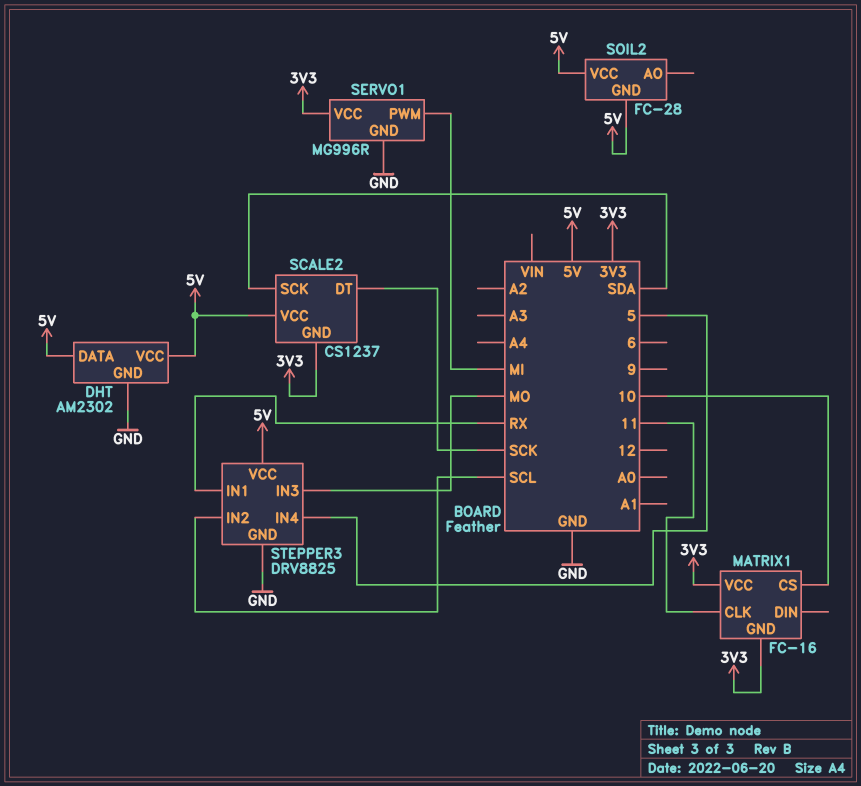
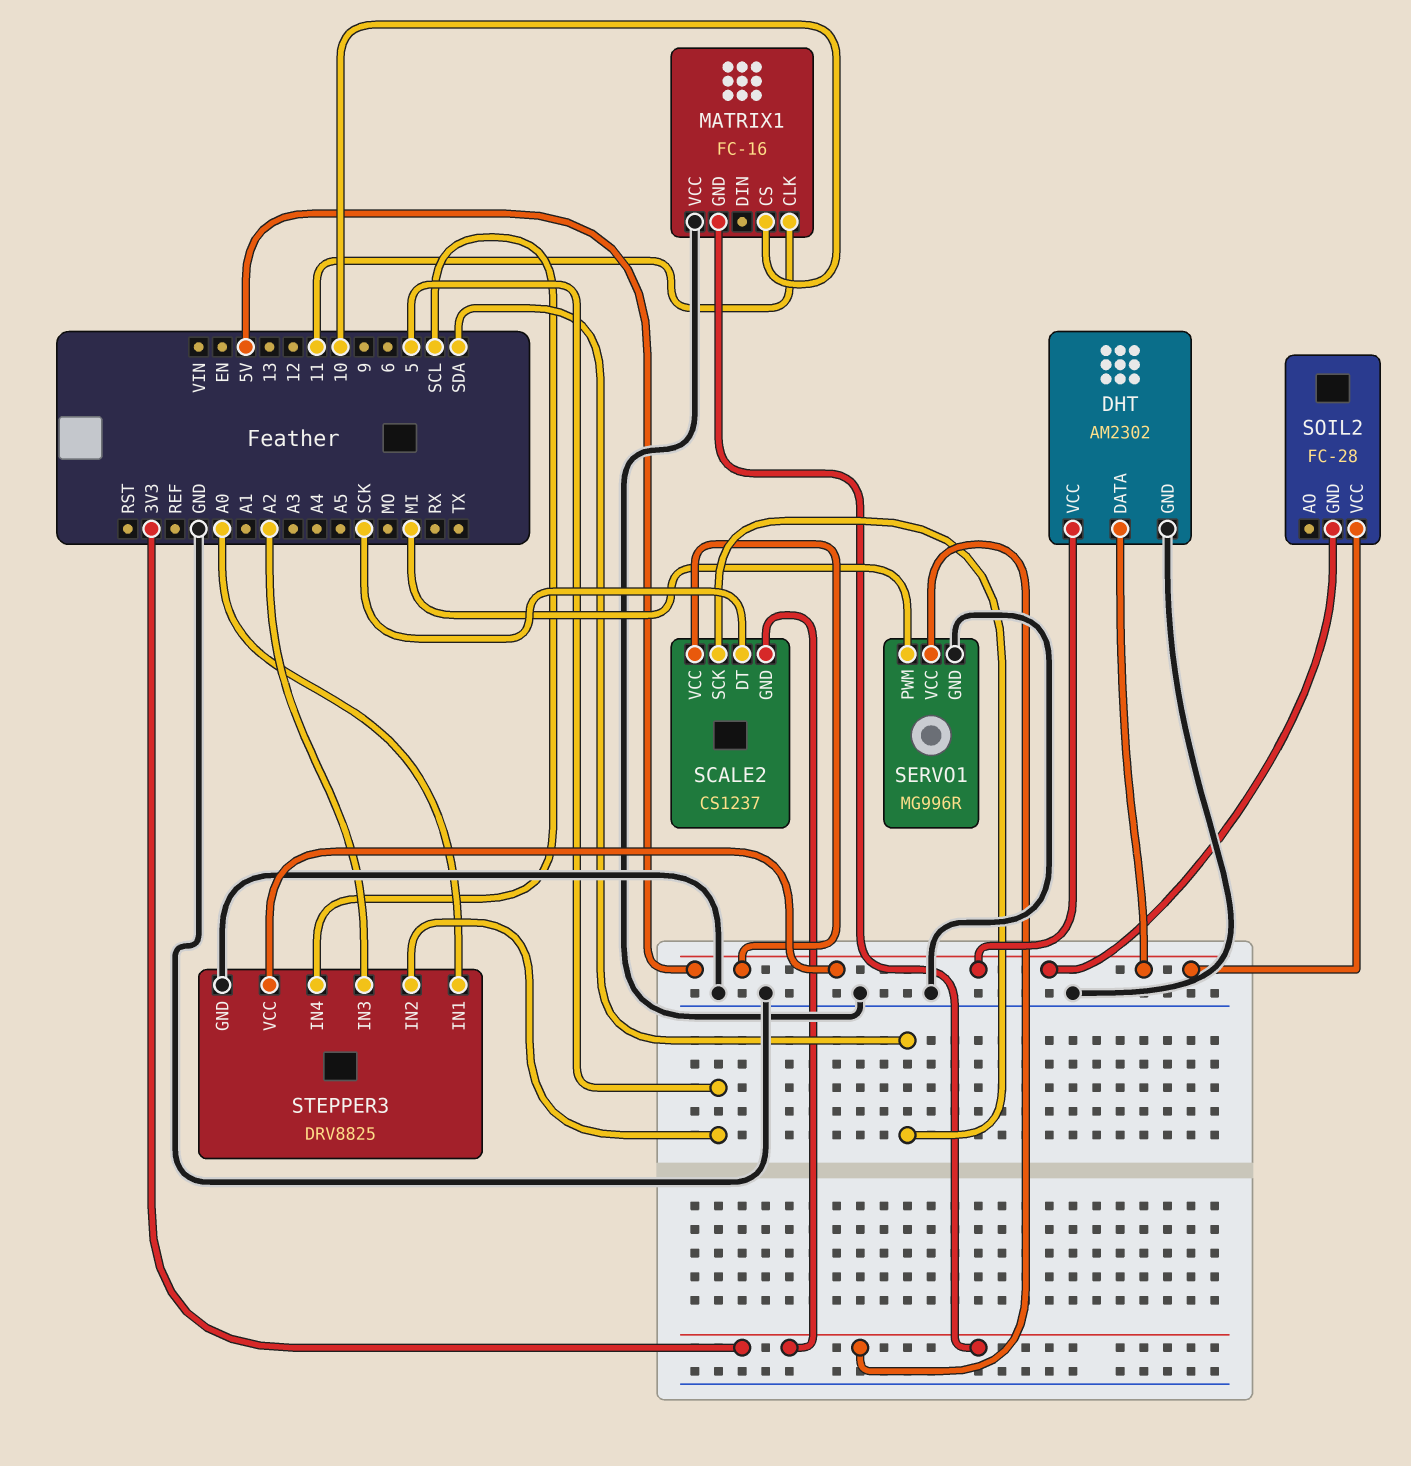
MATRIX1 pin VCC: 3V3 -> GND
STEPPER3 pin IN1: RX -> A0
STEPPER3 pin IN2: SCL -> 5
STEPPER3 pin IN3: MO -> A2
STEPPER3 pin IN4: 5 -> SCL

